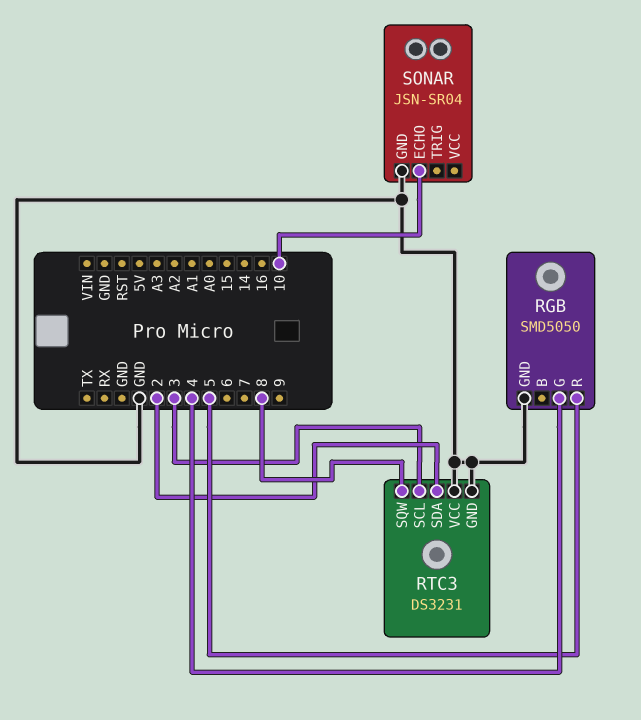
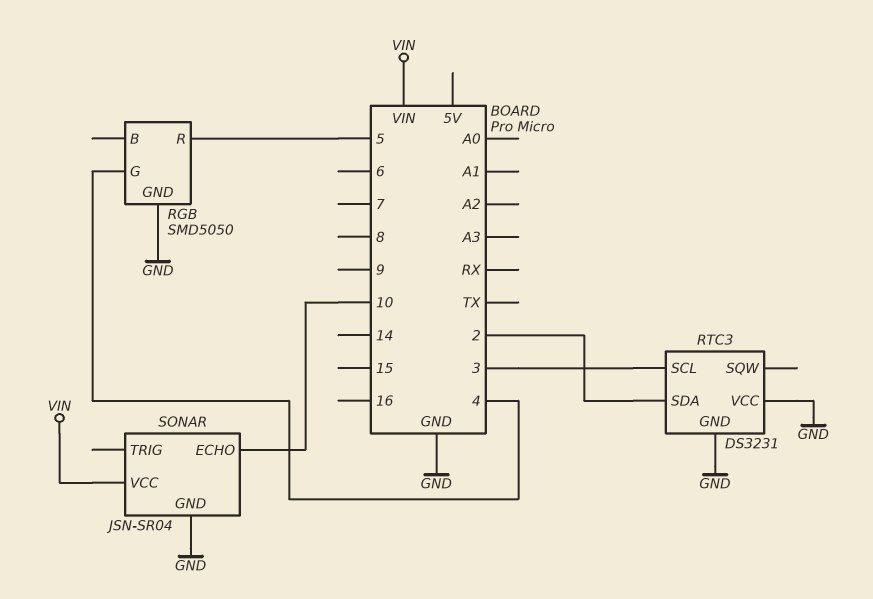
RTC3 pin SQW: 8 -> none
SONAR pin VCC: none -> VIN

